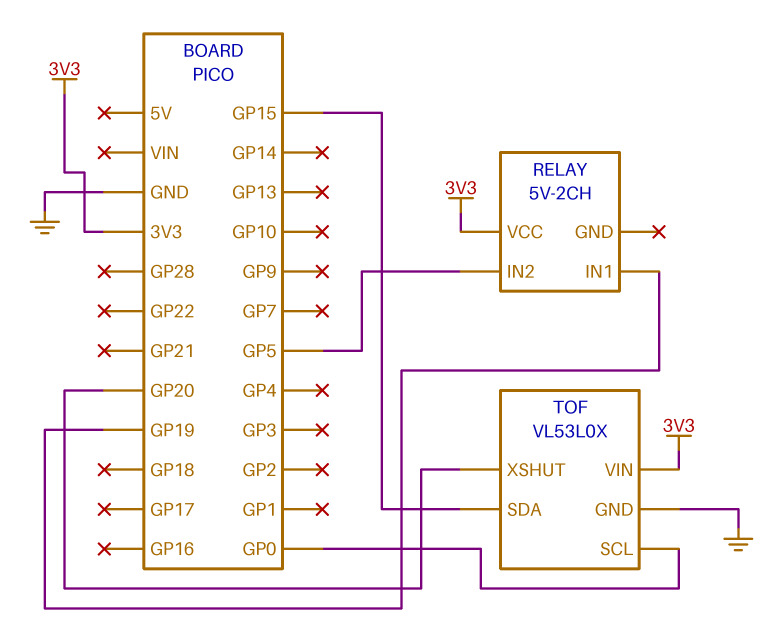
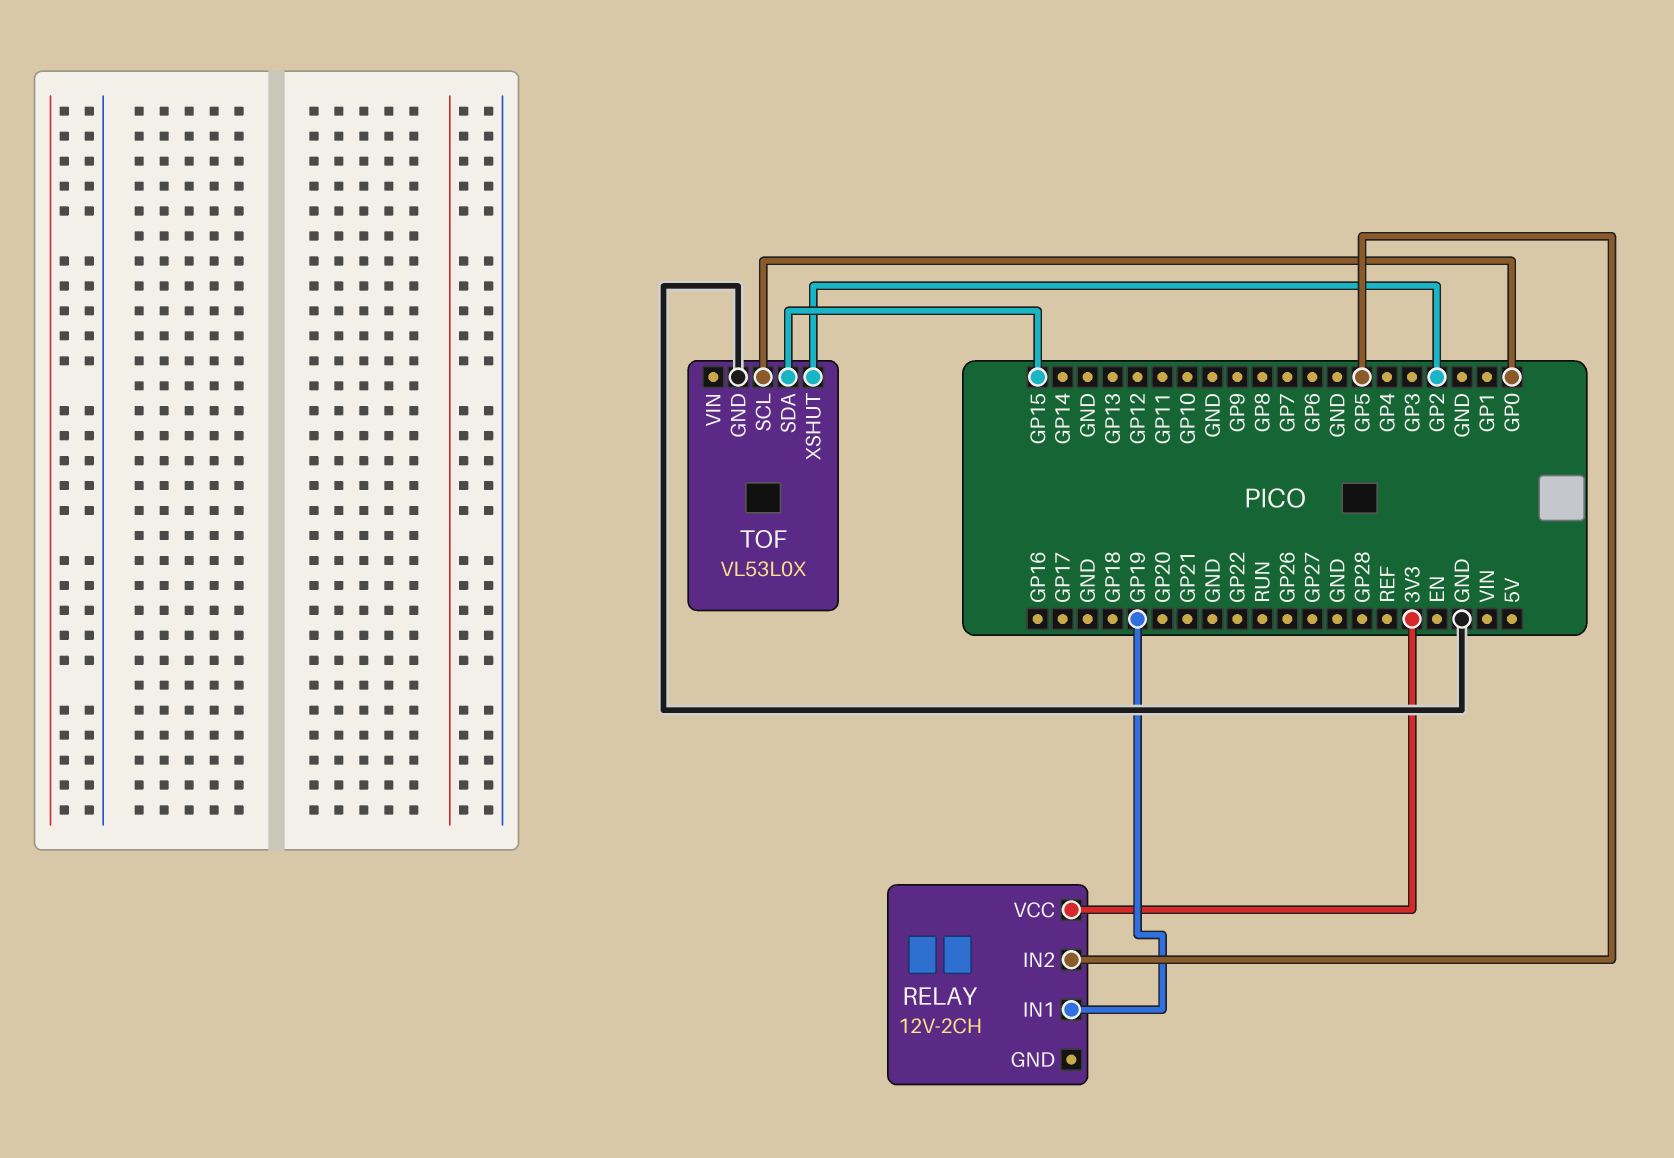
RELAY: 5V-2CH -> 12V-2CH
TOF pin VIN: 3V3 -> none
TOF pin XSHUT: GP20 -> GP2

